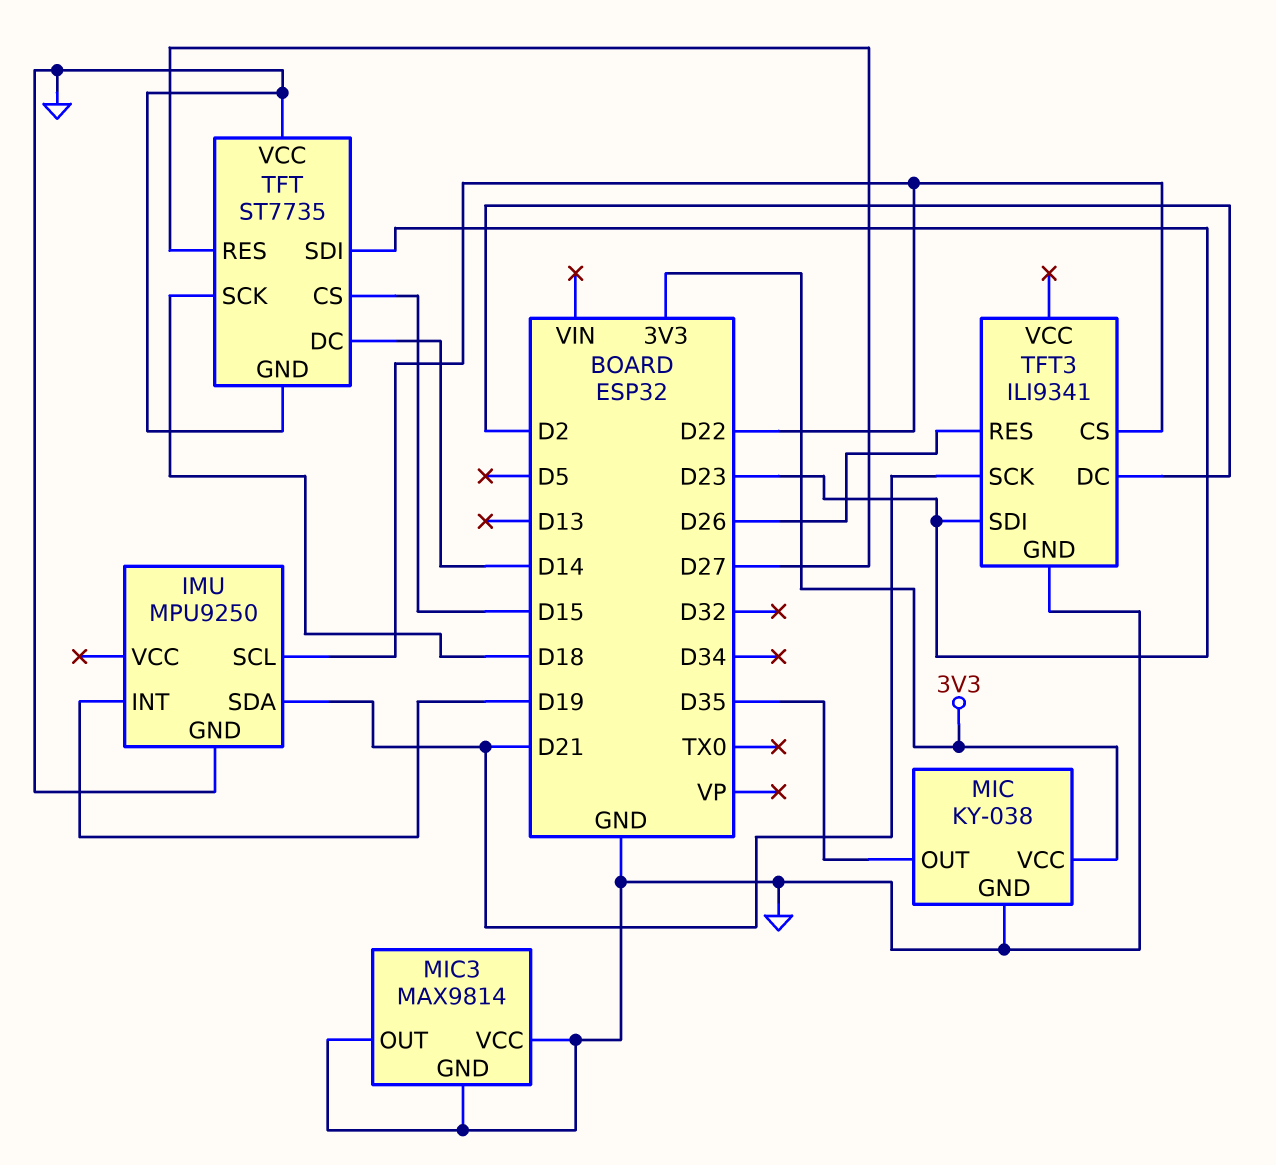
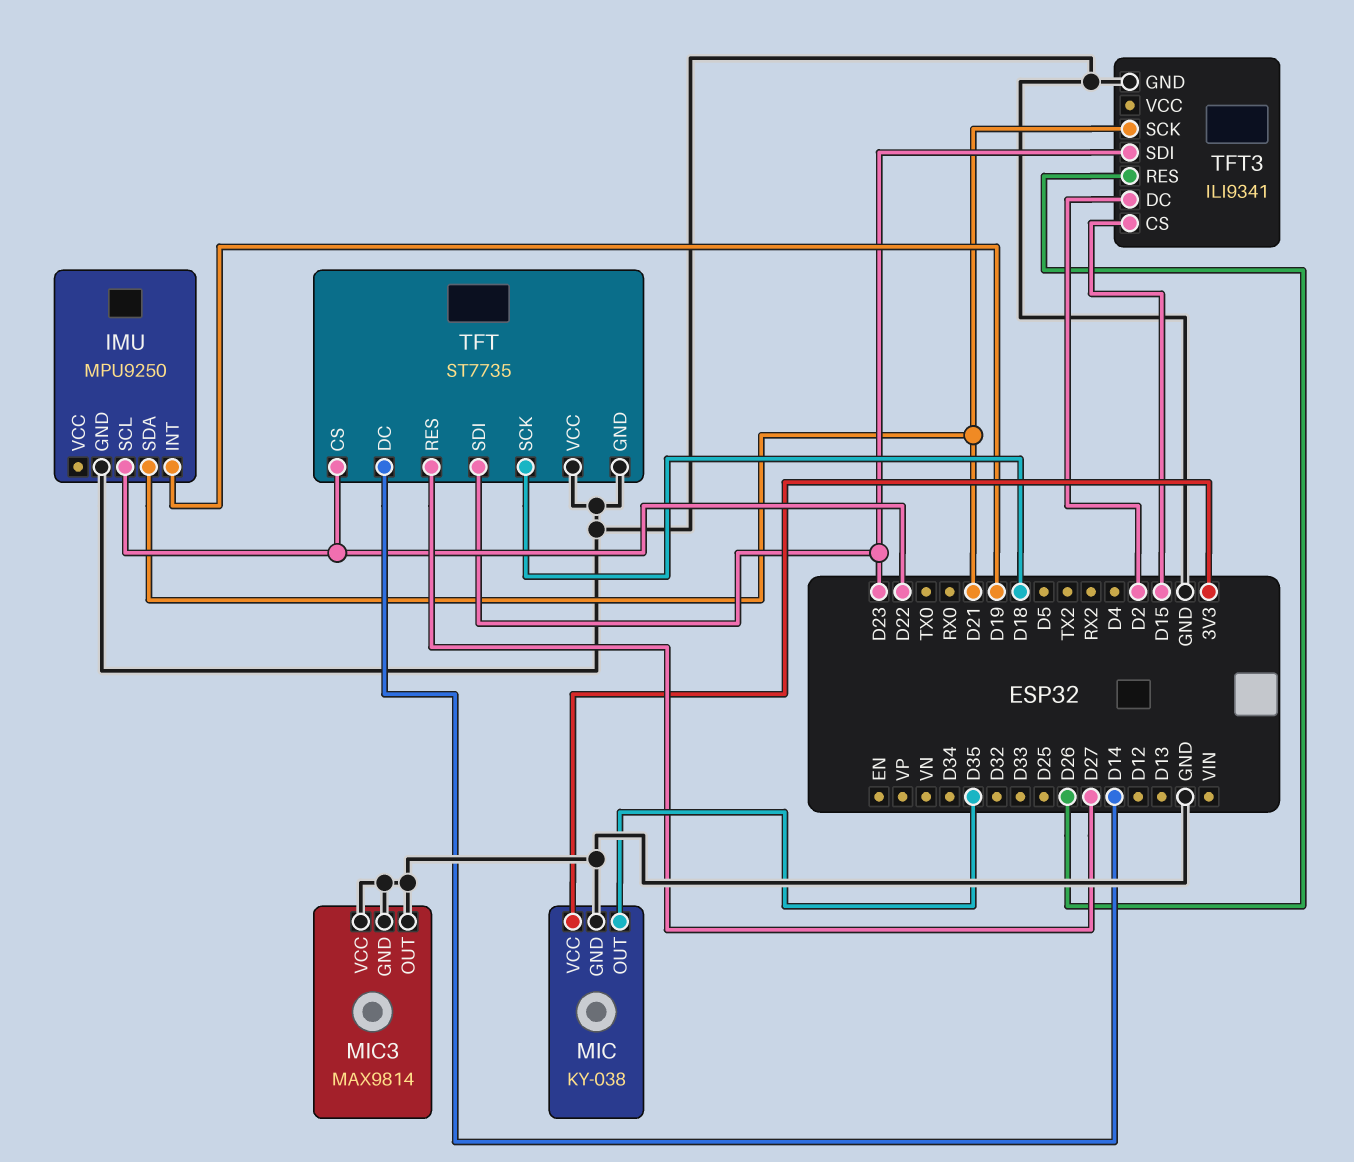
TFT pin CS: D15 -> D22
TFT3 pin CS: D22 -> D15

